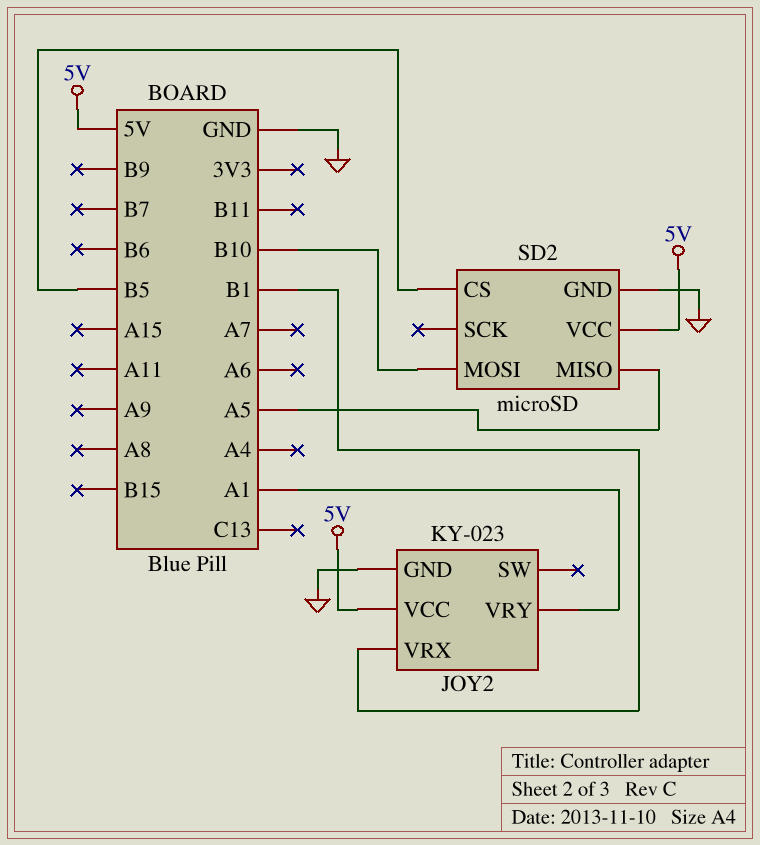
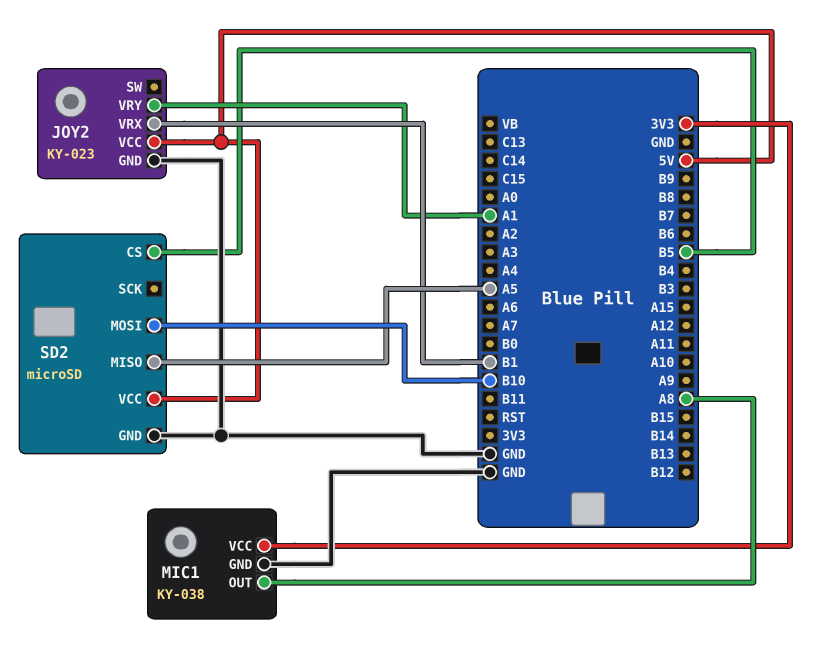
MIC1: none -> KY-038
MIC1 pin GND: none -> GND
MIC1 pin OUT: none -> A8
MIC1 pin VCC: none -> 3V3

